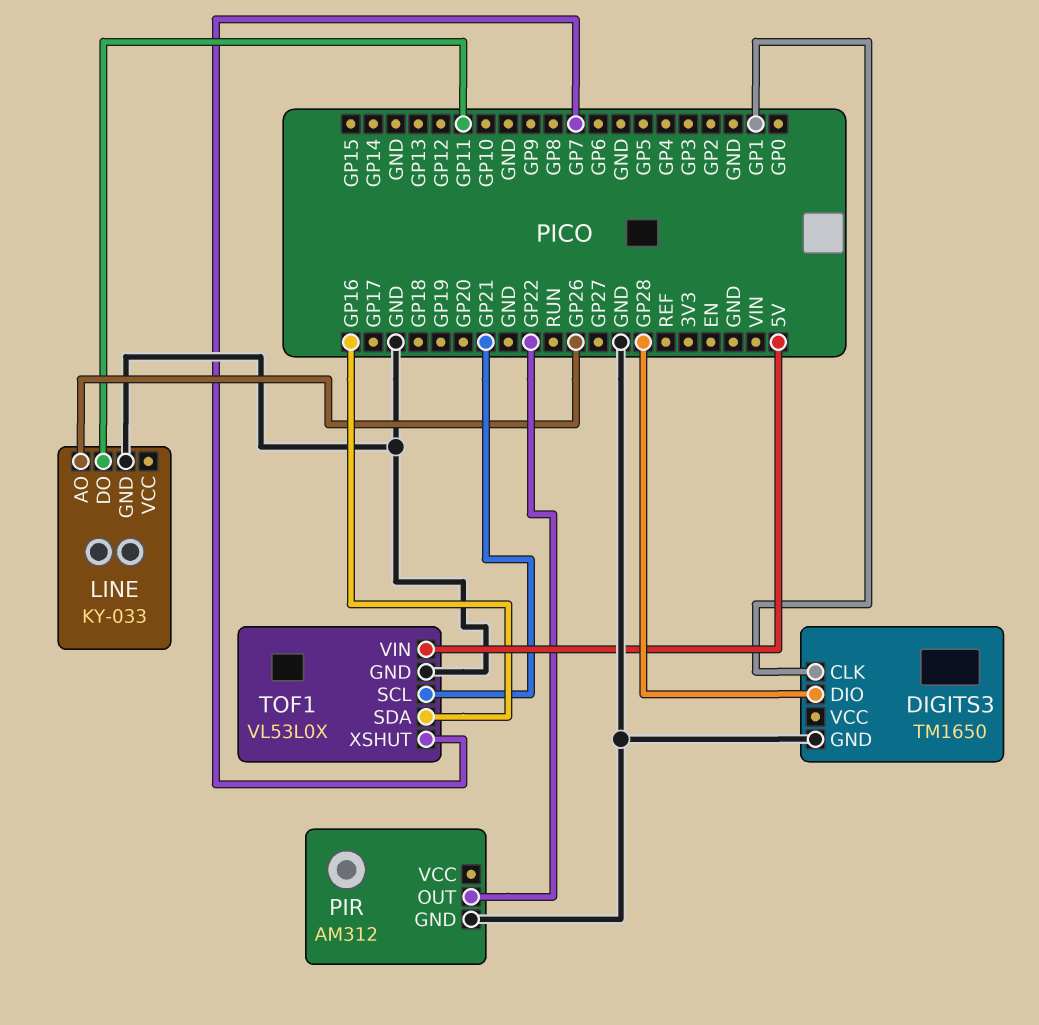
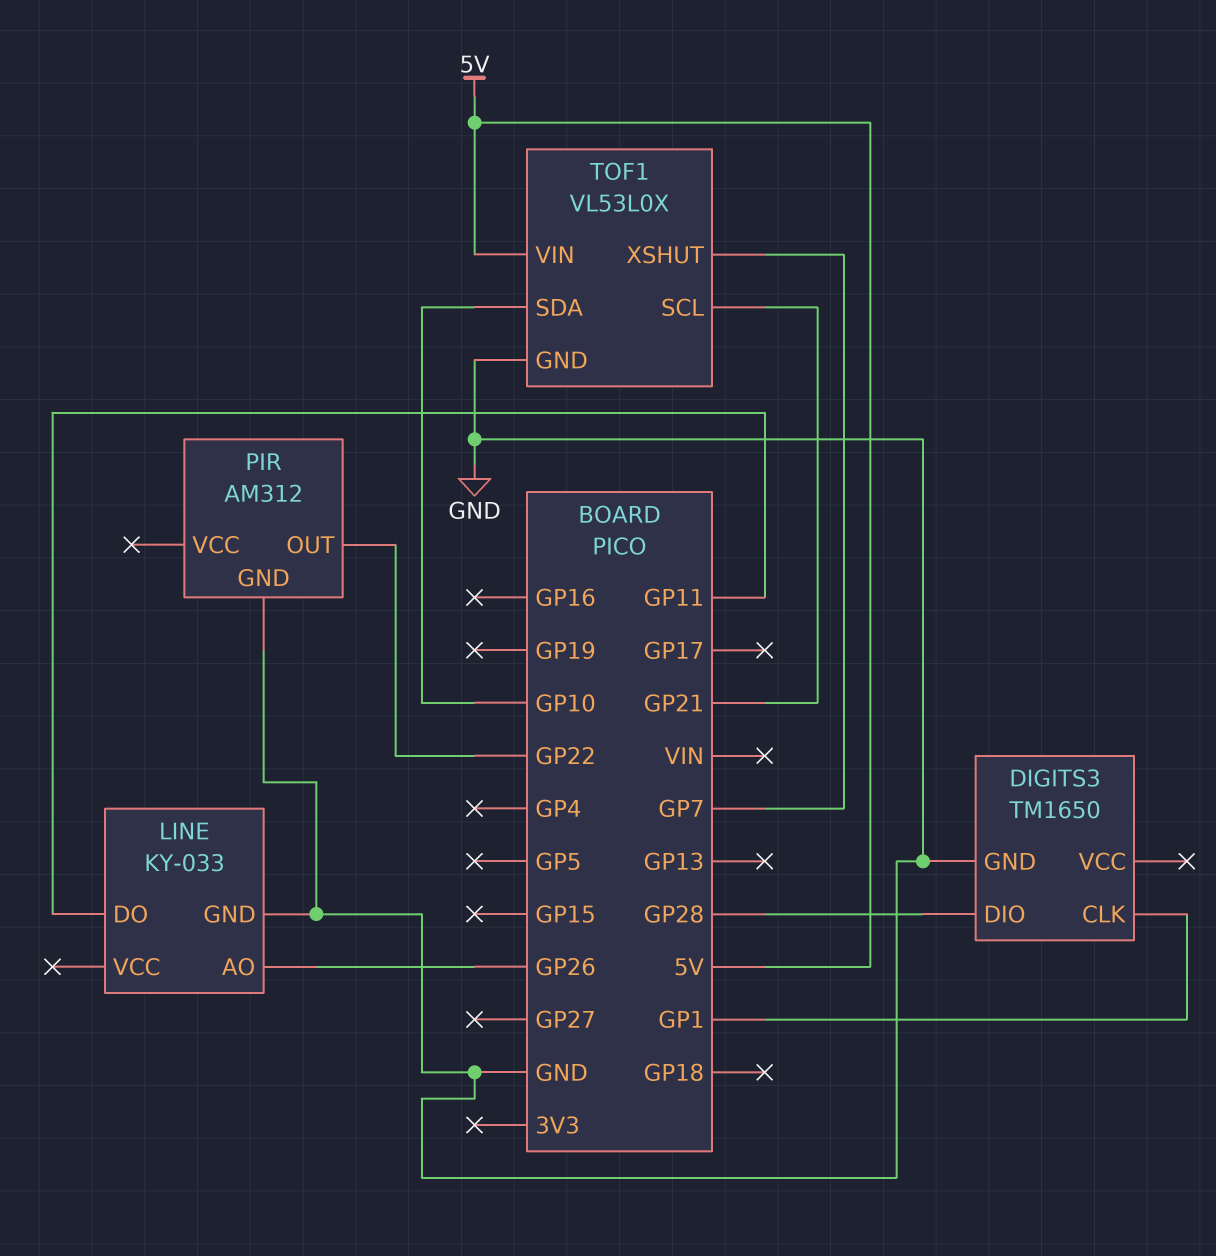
TOF1 pin SDA: GP16 -> GP10

